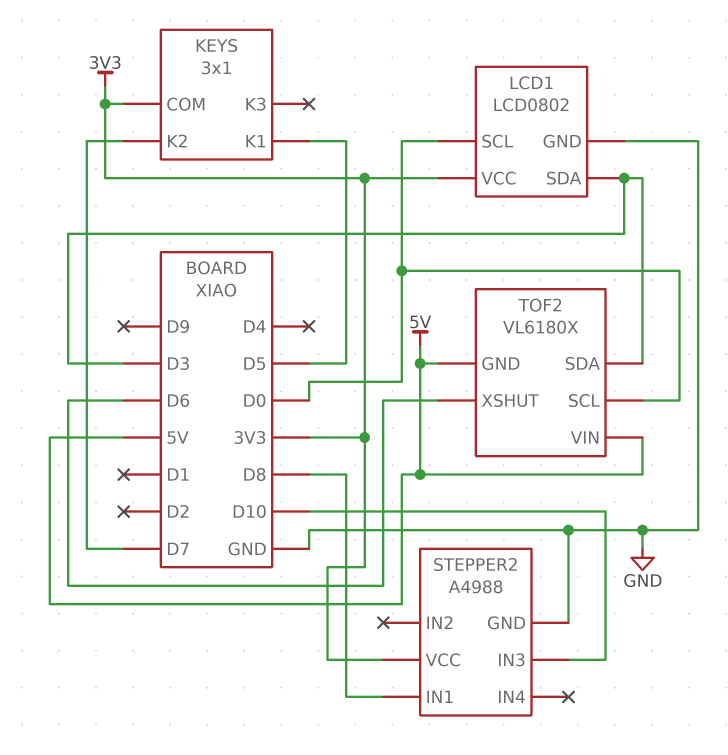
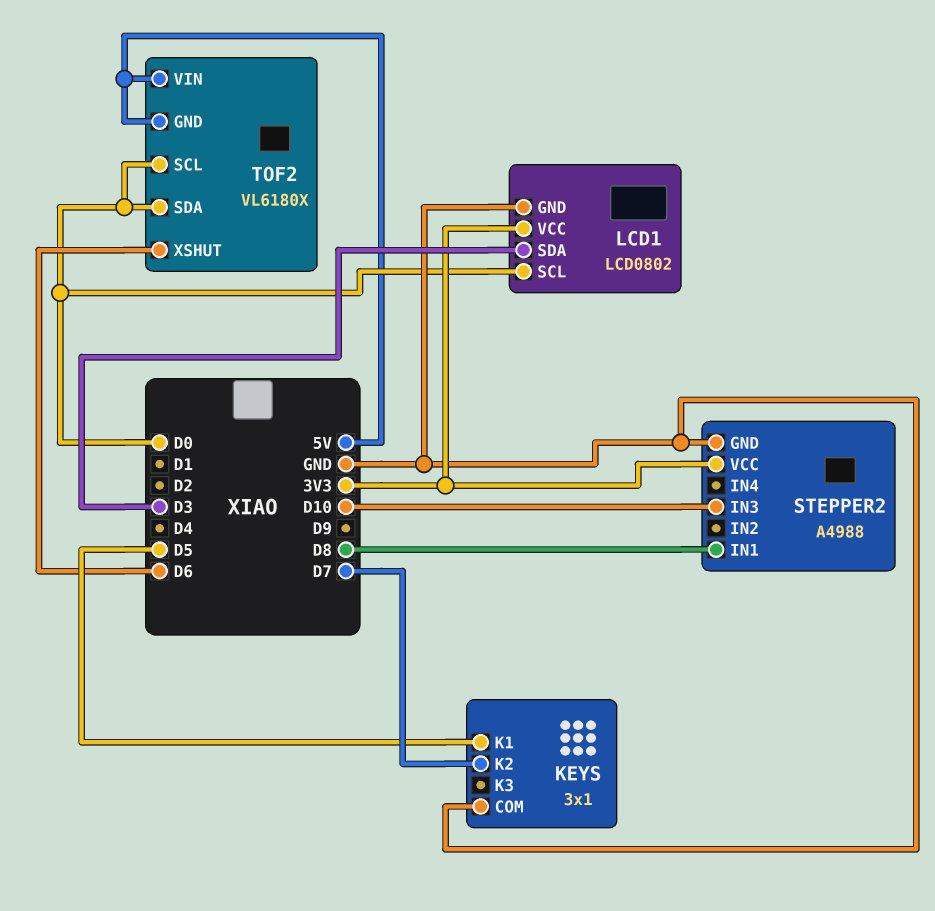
KEYS pin COM: 3V3 -> GND
TOF2 pin SDA: D3 -> D0

